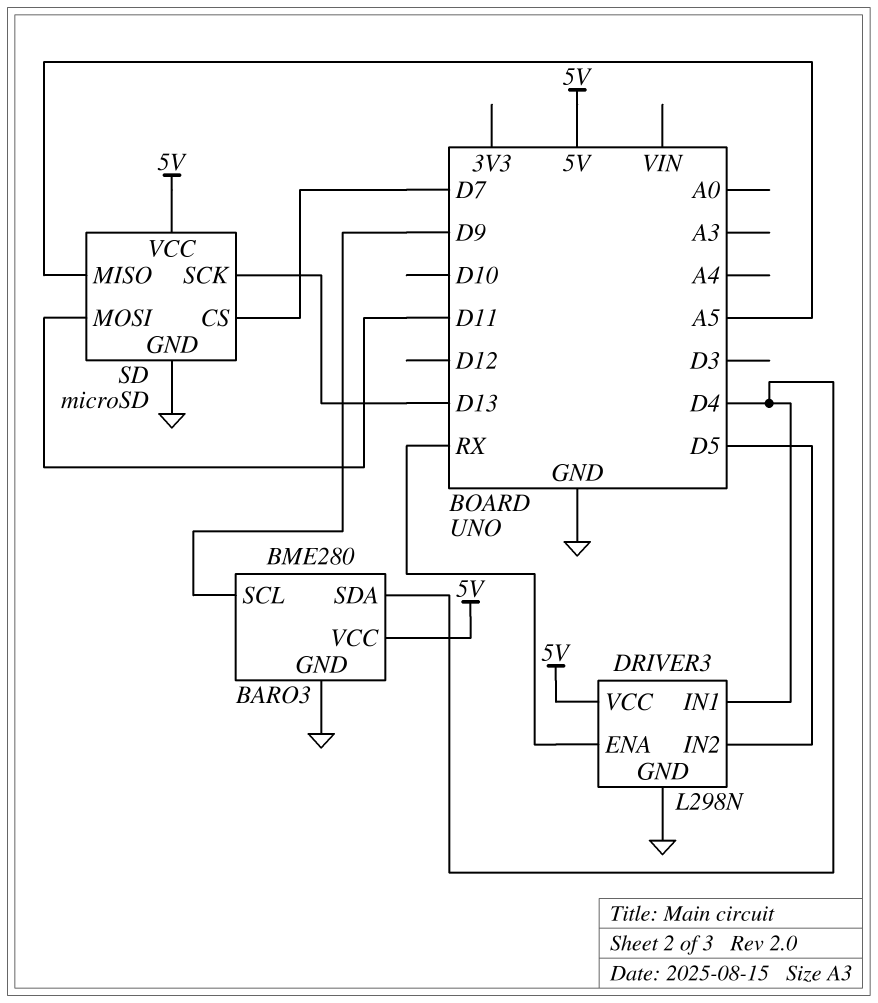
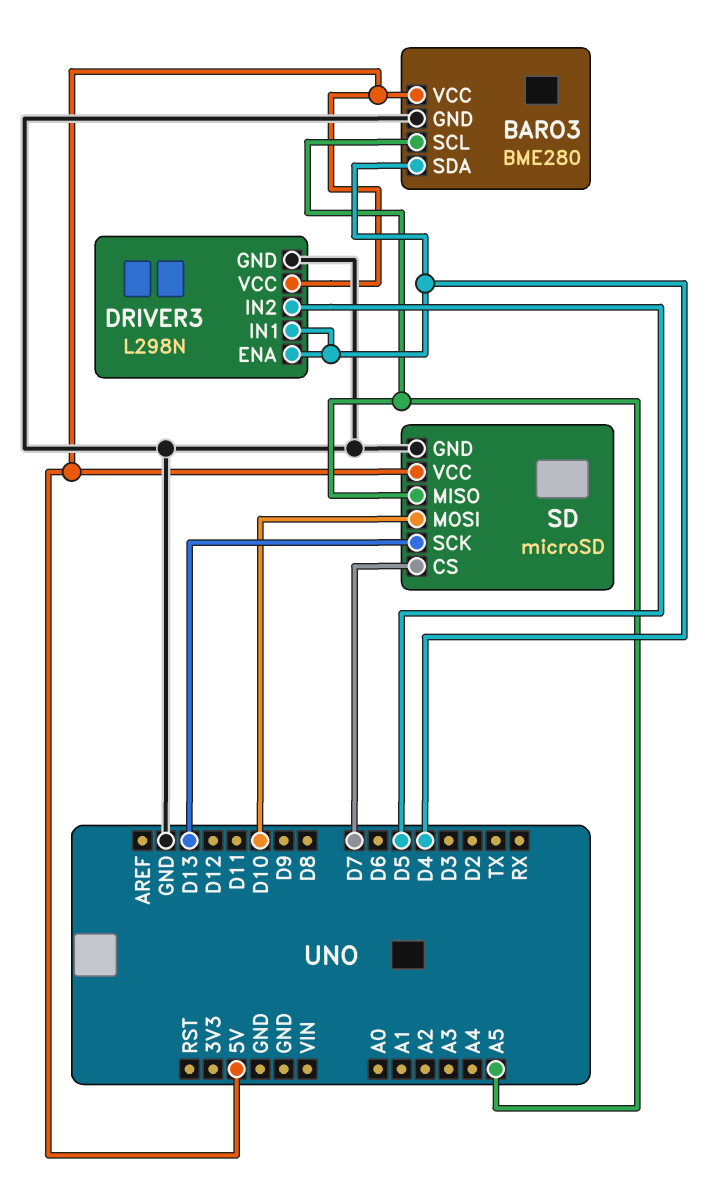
BARO3 pin SCL: D9 -> A5
DRIVER3 pin ENA: RX -> D4
SD pin MOSI: D11 -> D10

